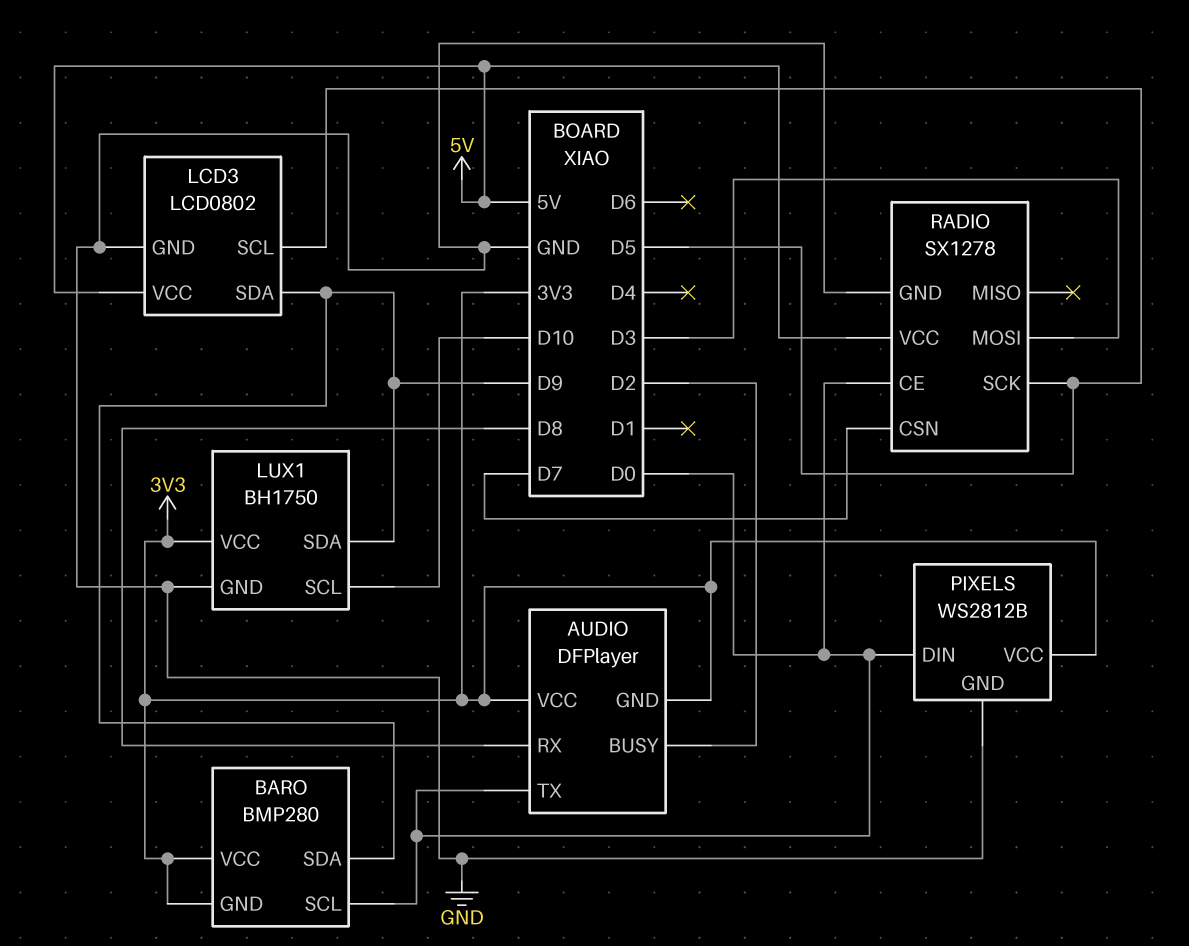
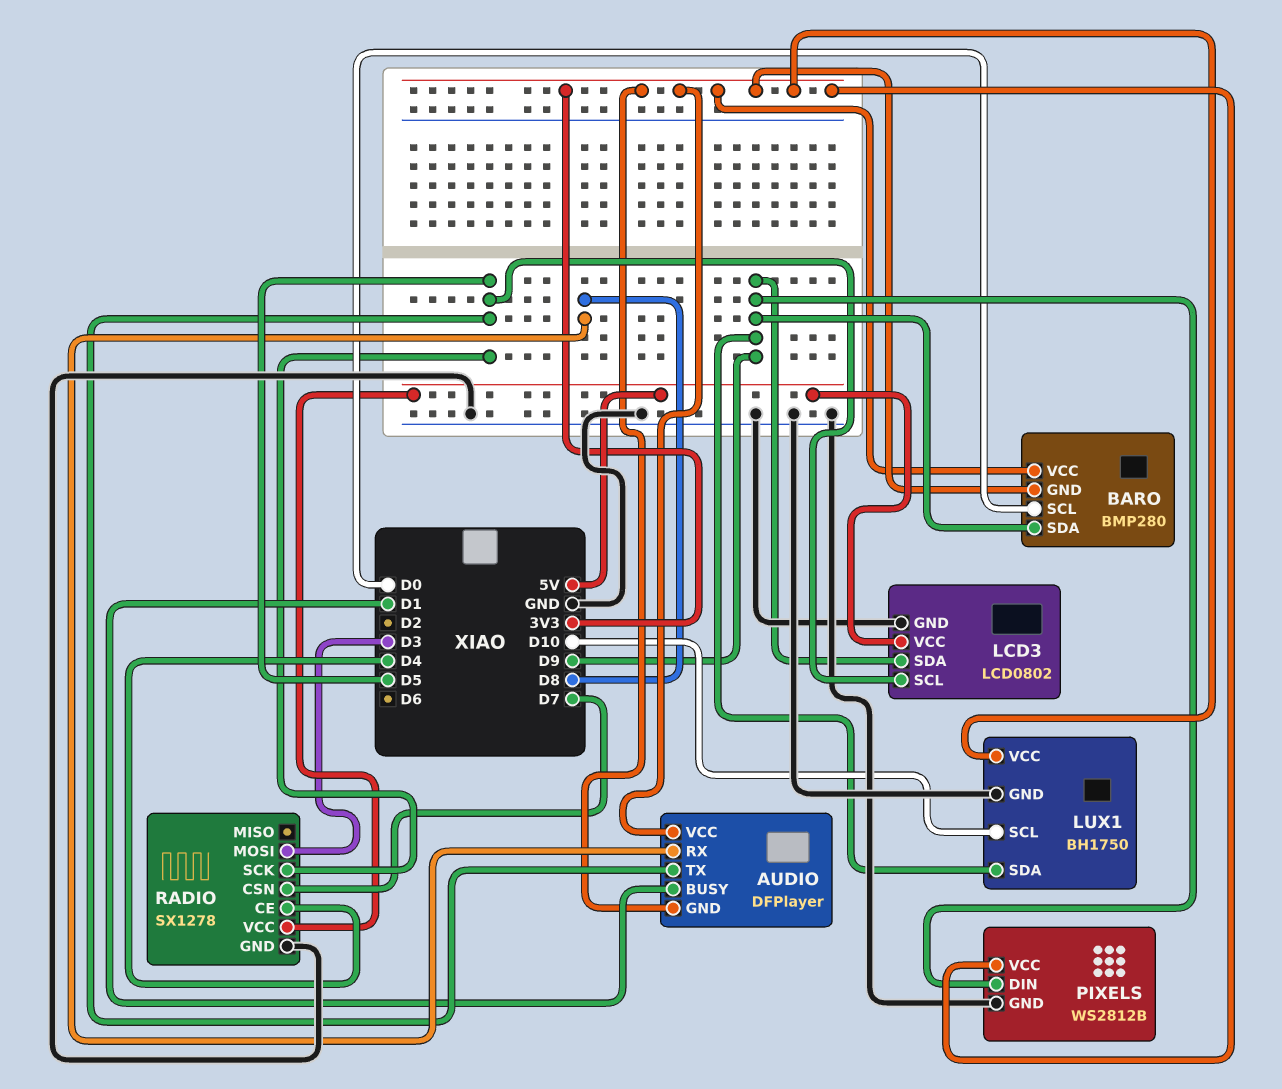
AUDIO pin BUSY: D2 -> D1
AUDIO pin TX: D0 -> D5
PIXELS pin DIN: D0 -> D9
RADIO pin CE: D0 -> D4

